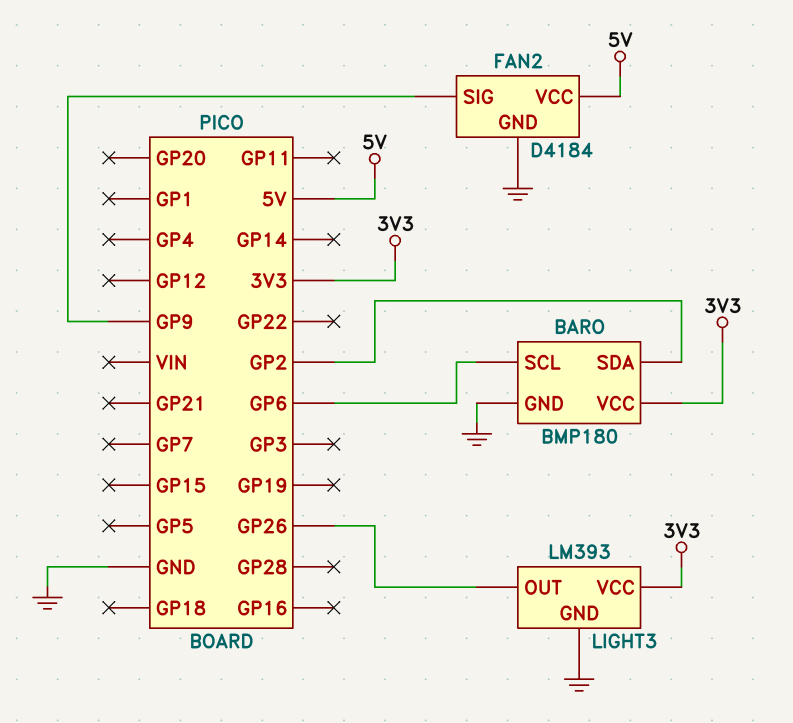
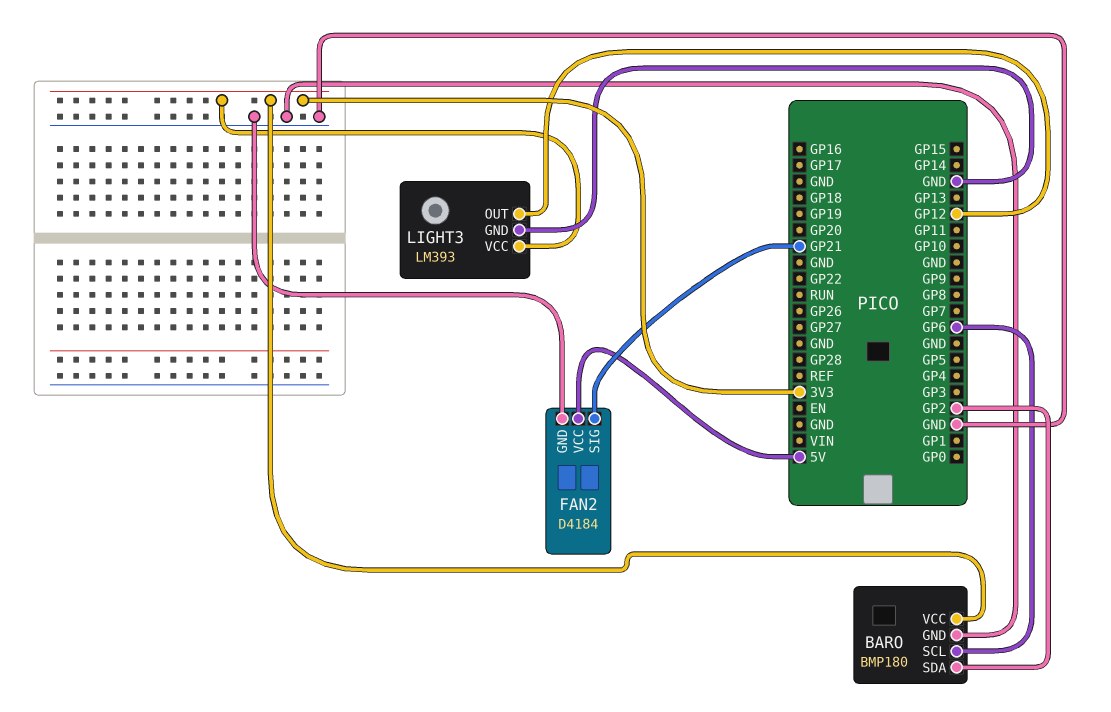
FAN2 pin SIG: GP9 -> GP21
LIGHT3 pin OUT: GP26 -> GP12

